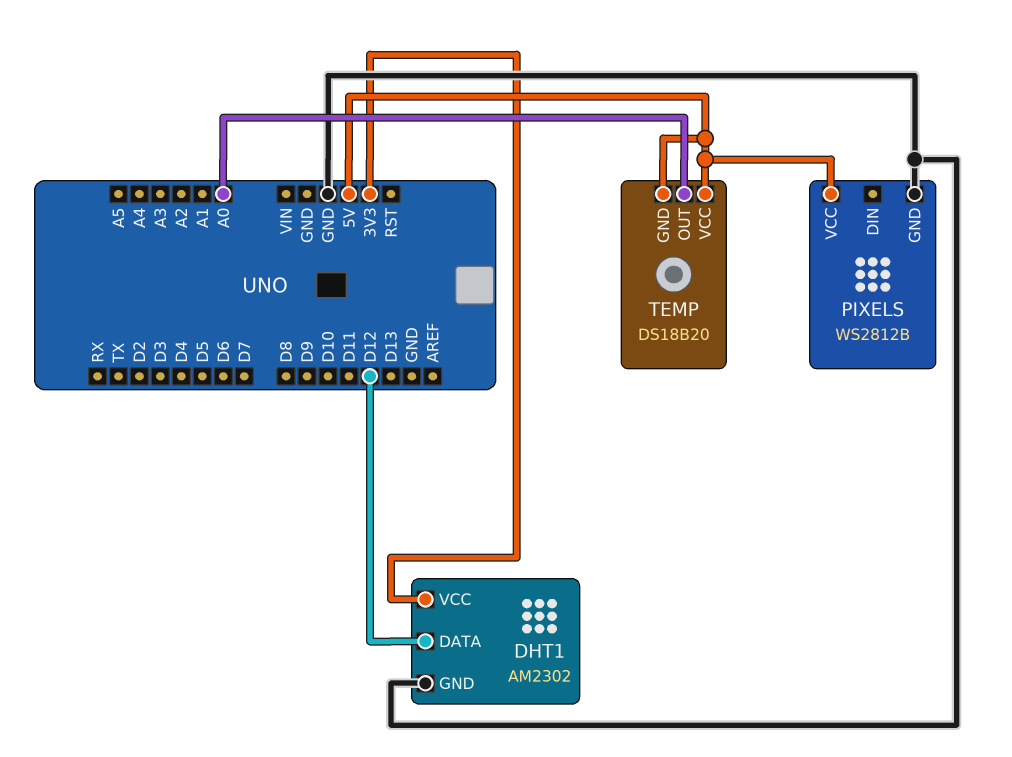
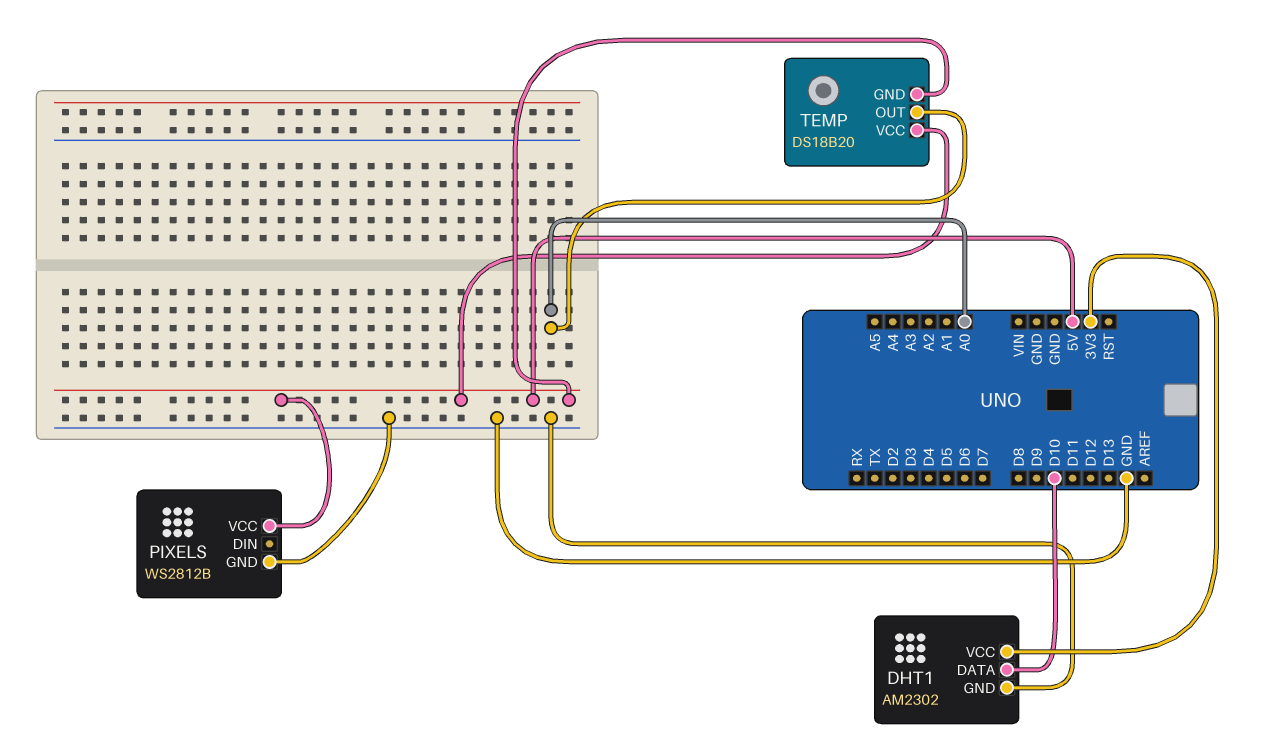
DHT1 pin DATA: D12 -> D10

